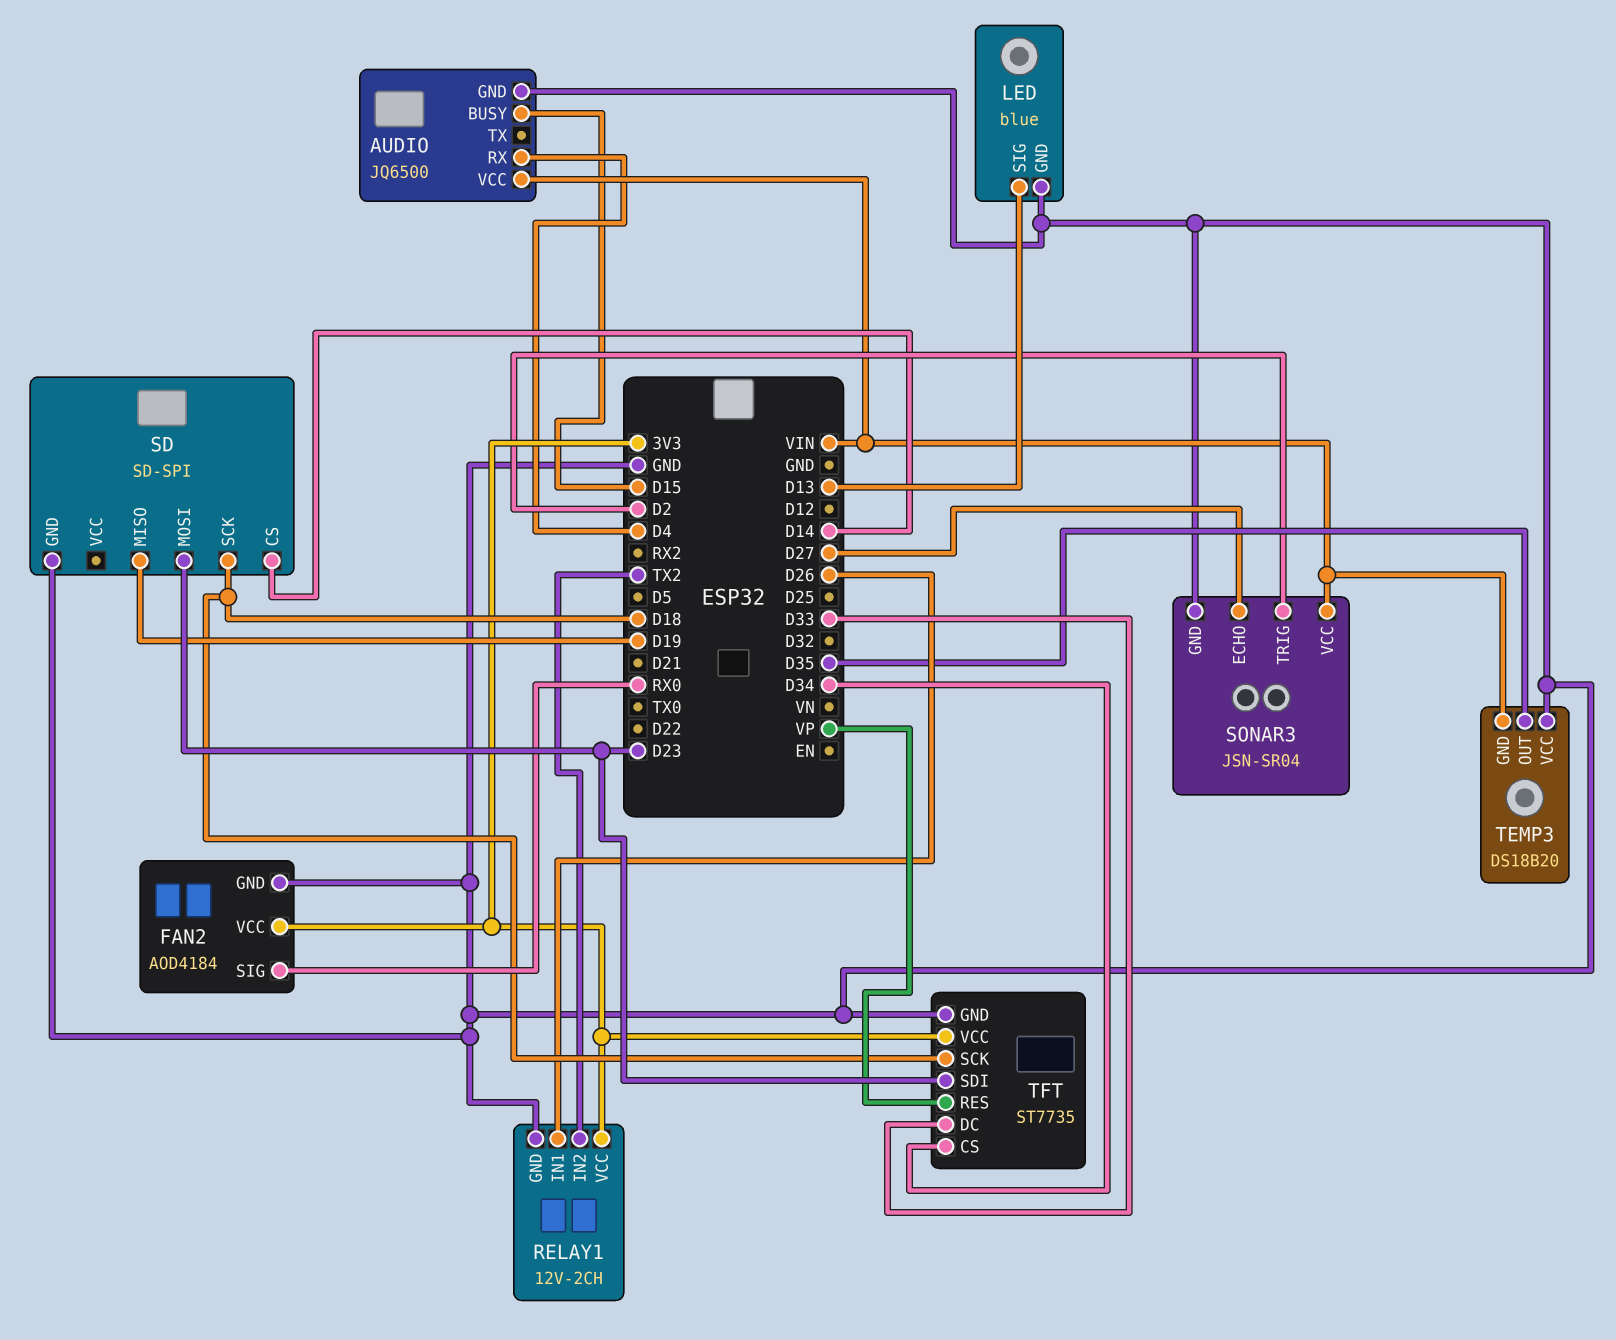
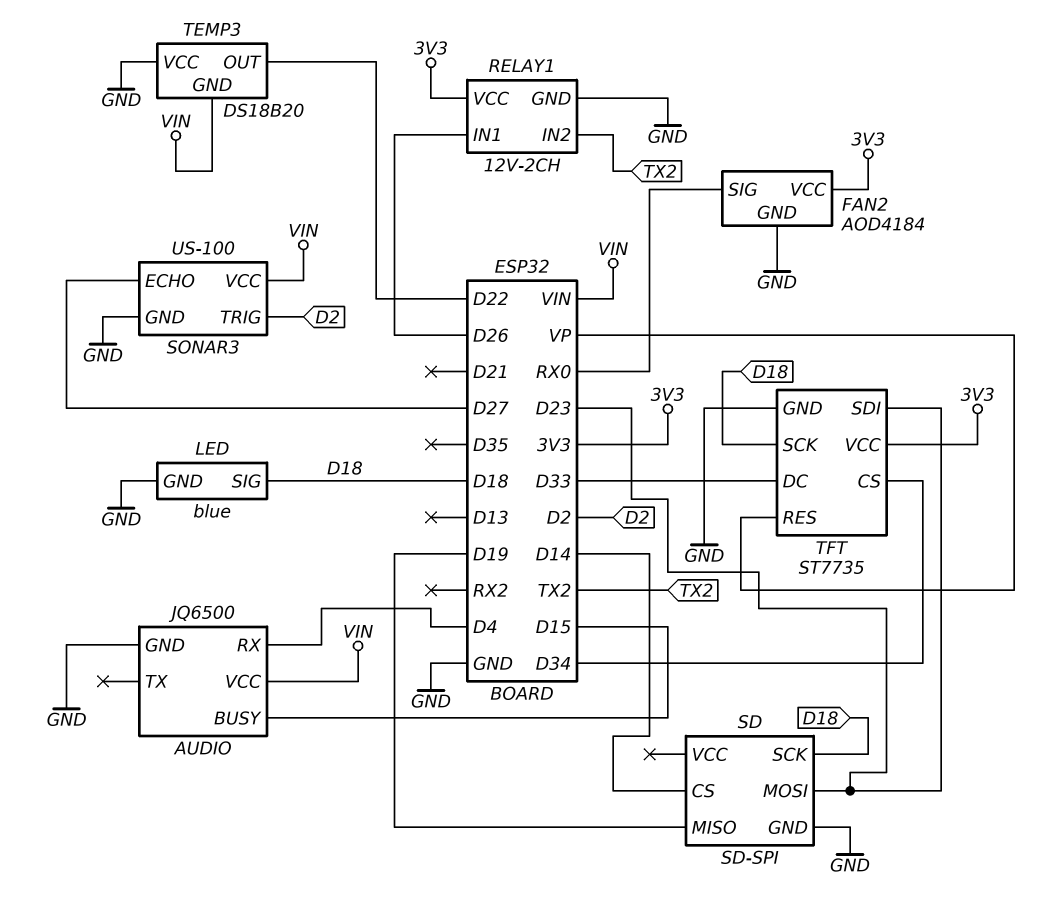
LED pin SIG: D13 -> D18
SONAR3: JSN-SR04 -> US-100
TEMP3 pin OUT: D35 -> D22

